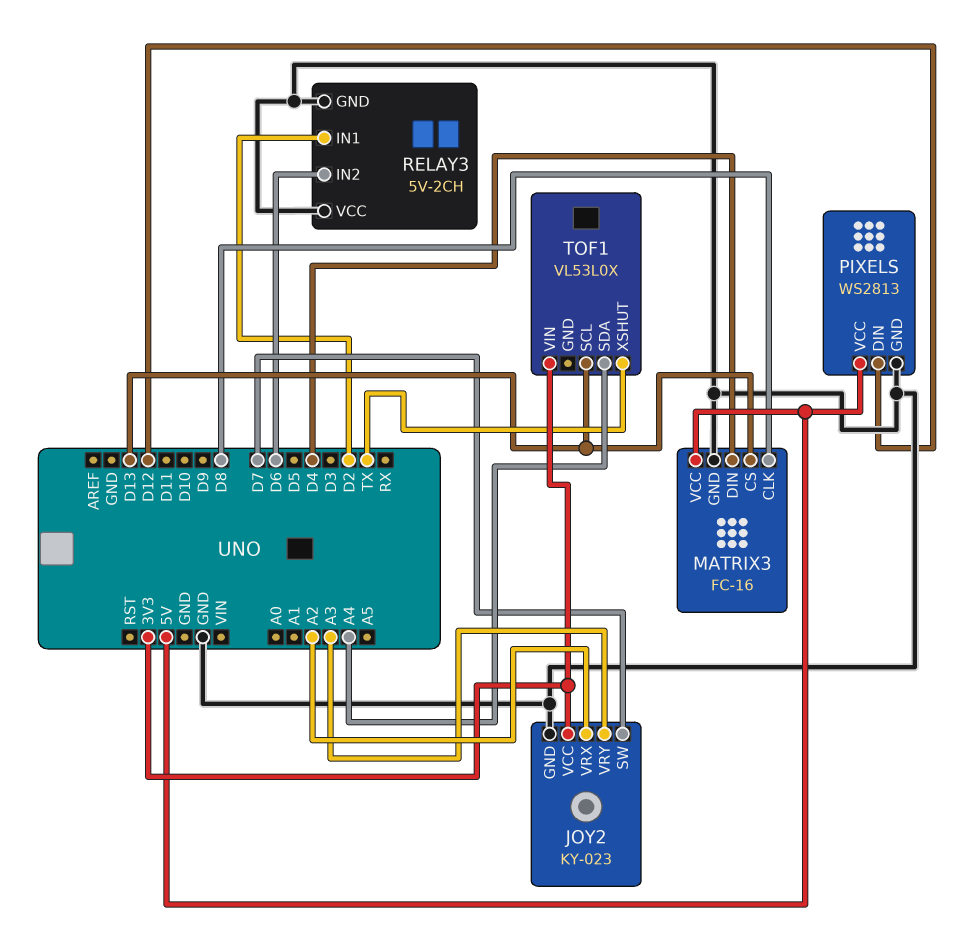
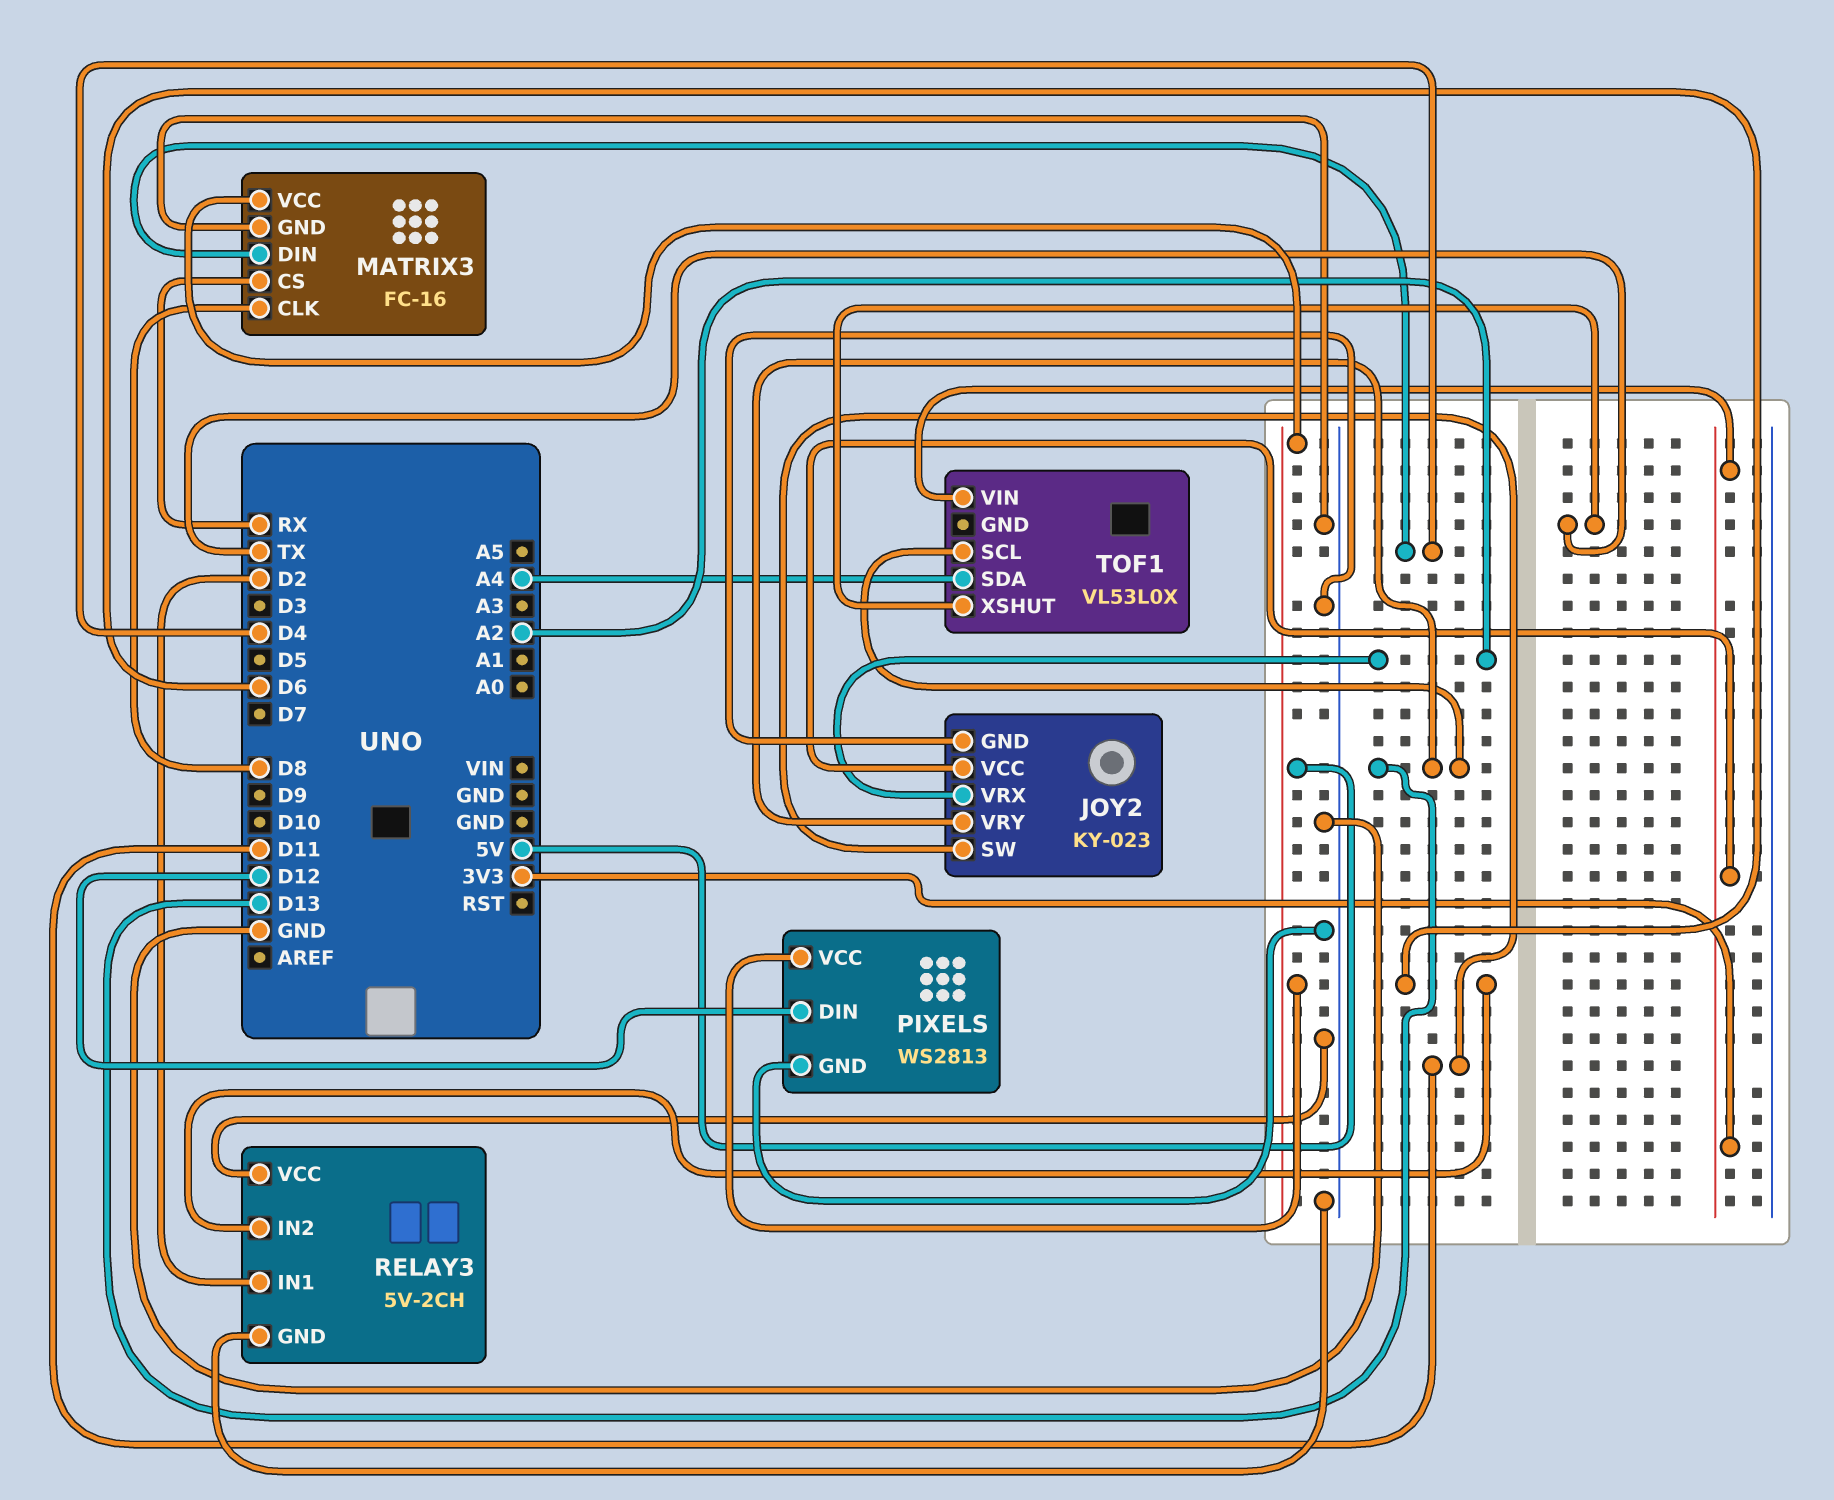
JOY2 pin SW: D7 -> D11
JOY2 pin VRY: A3 -> D13
MATRIX3 pin CS: D13 -> RX

